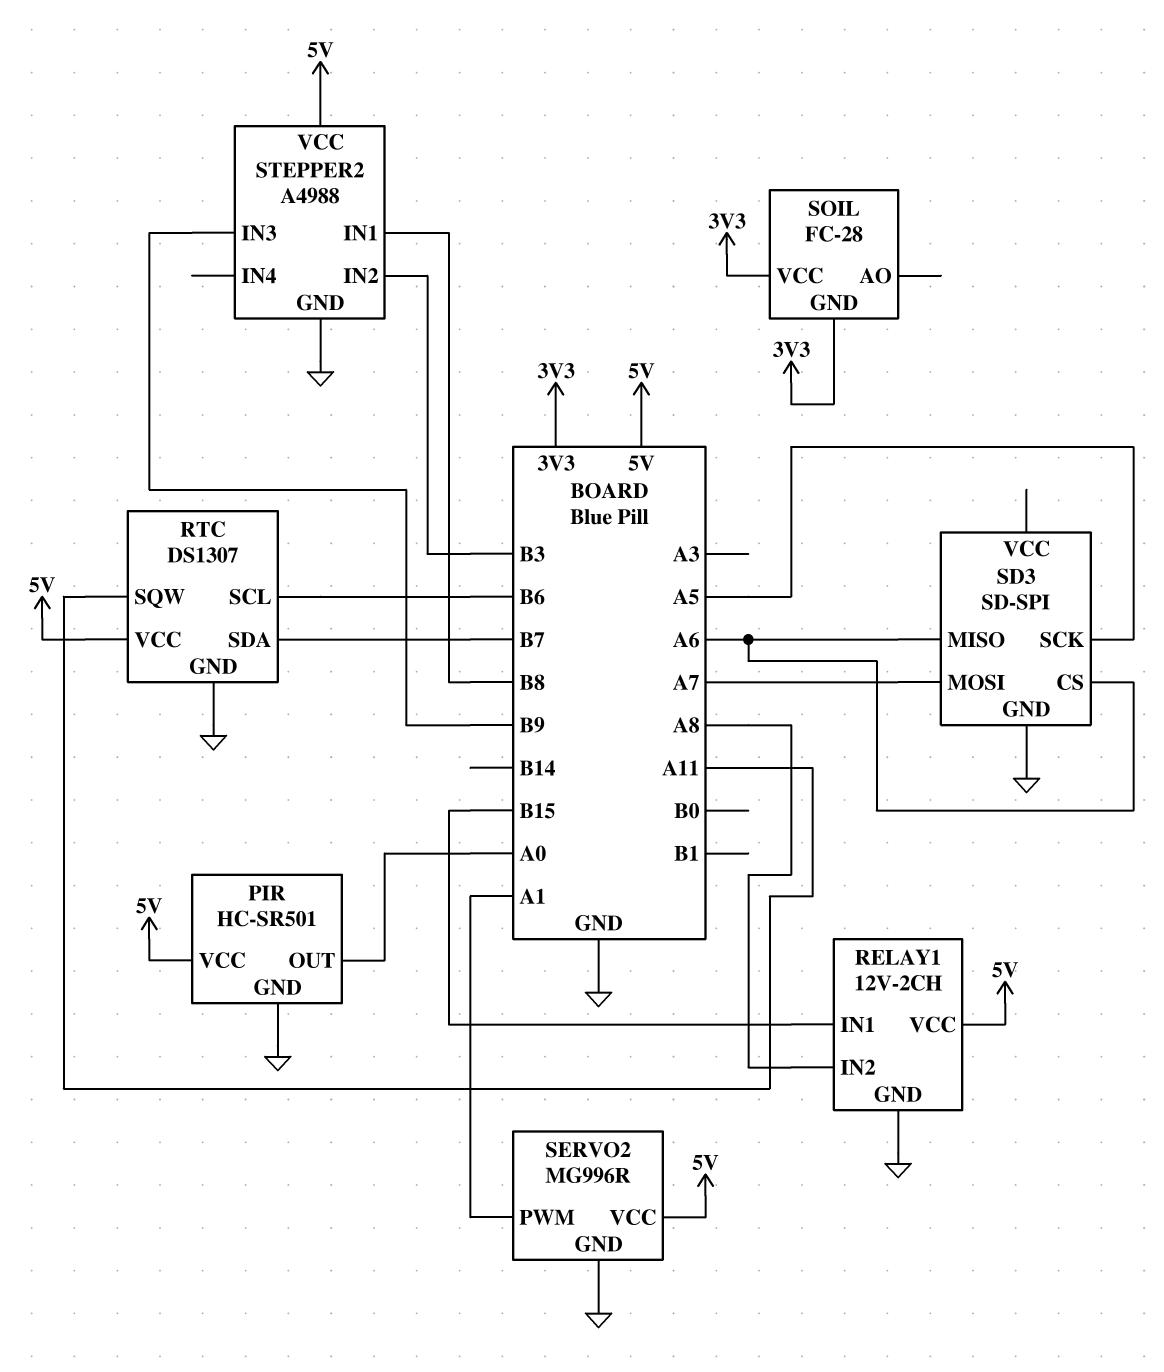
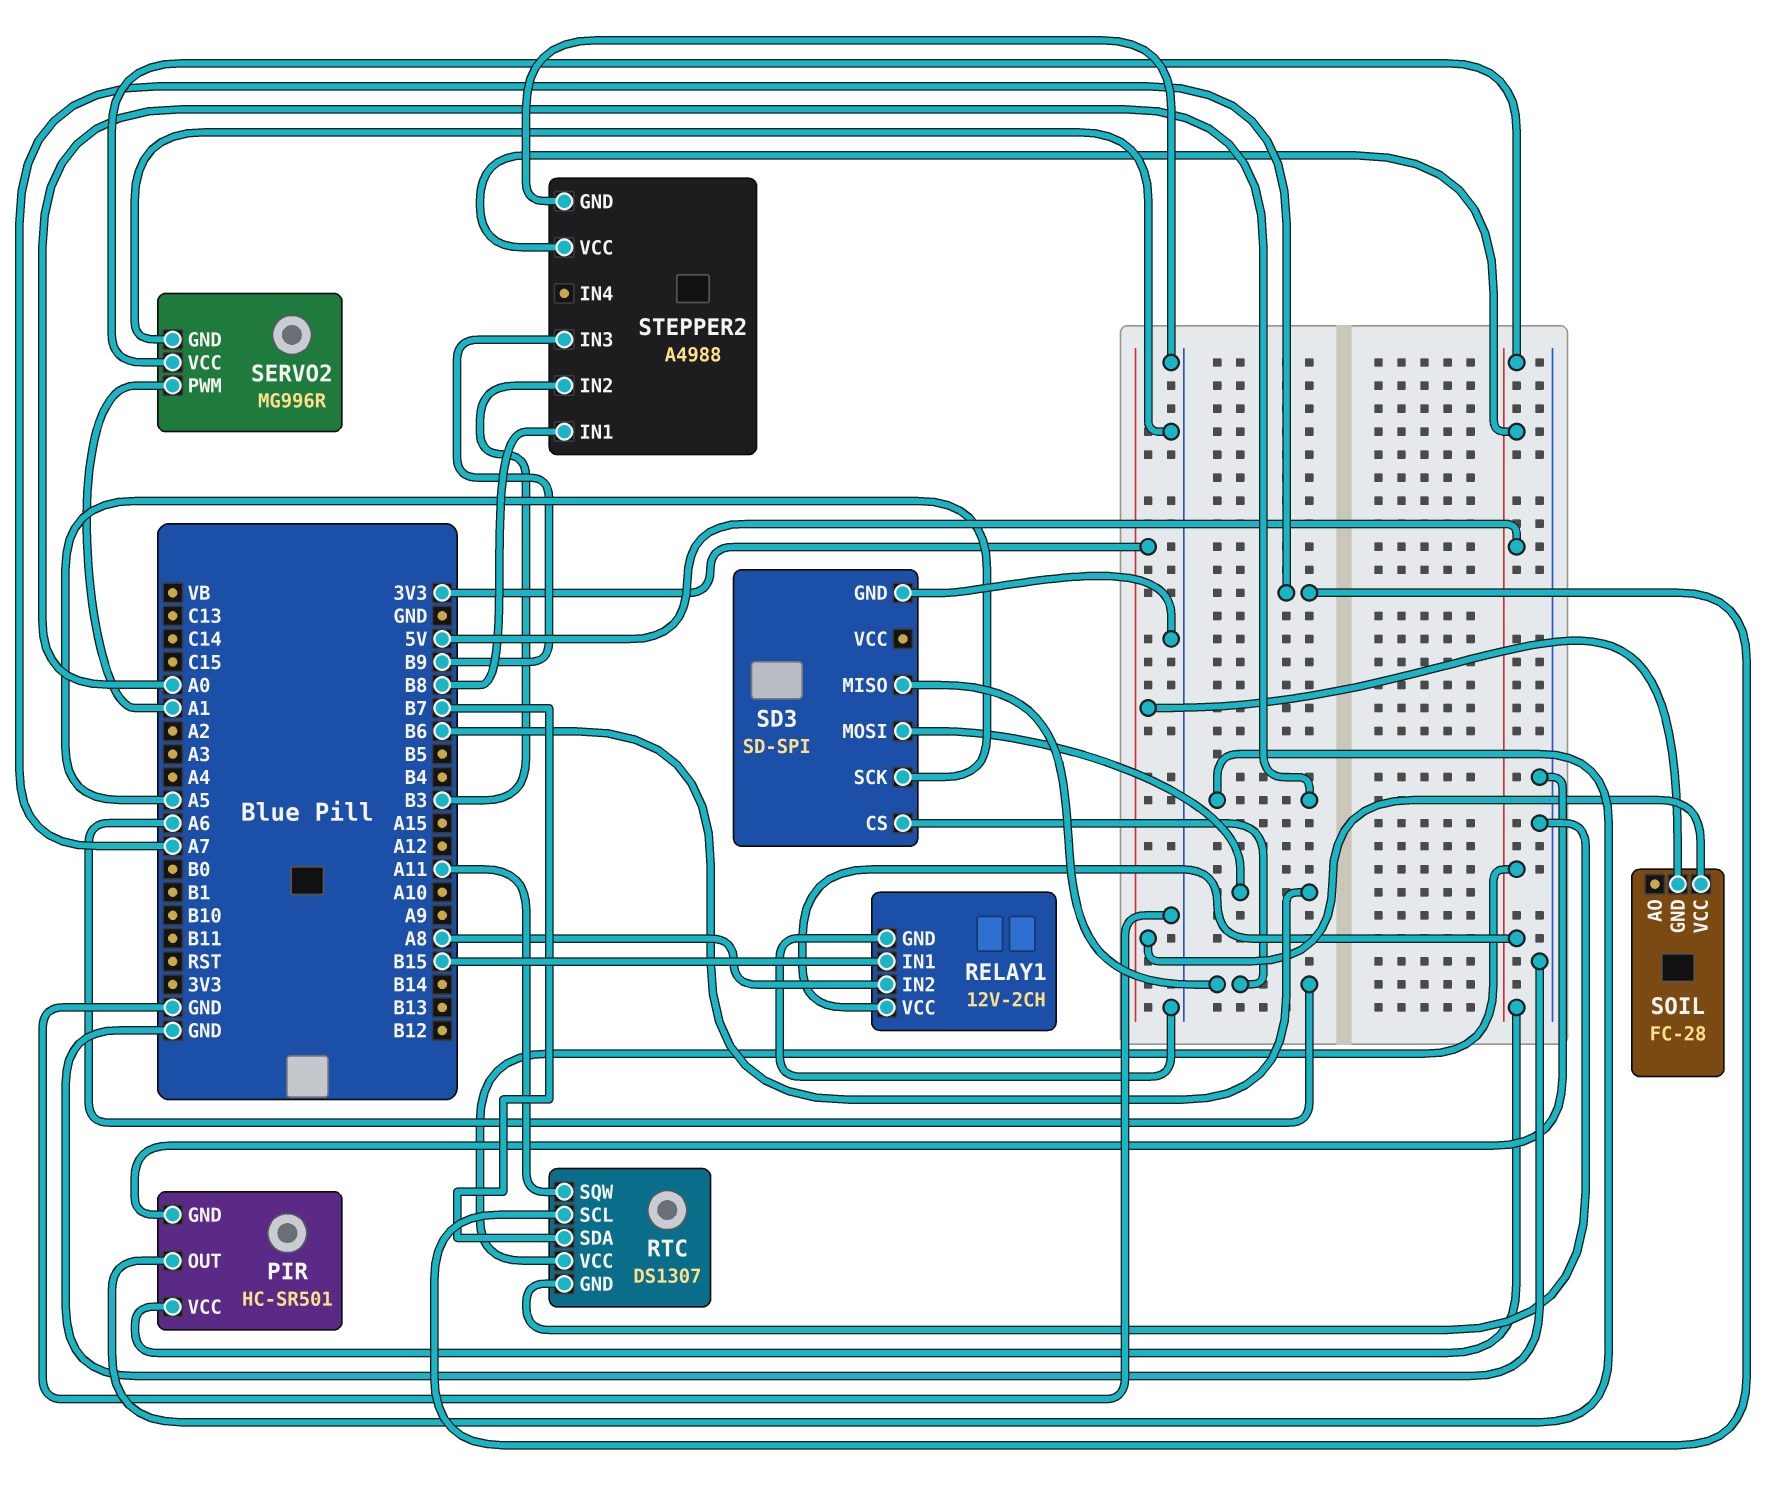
RTC pin SCL: B6 -> A7
SD3 pin MOSI: A7 -> B6

